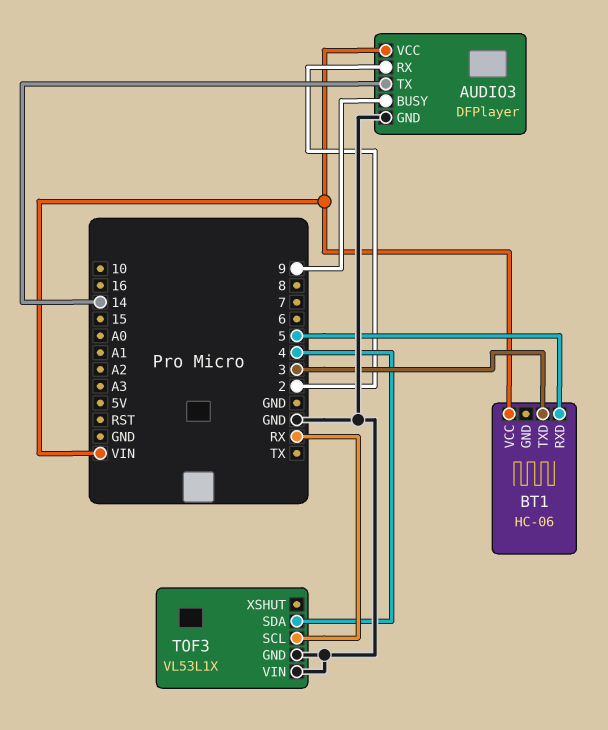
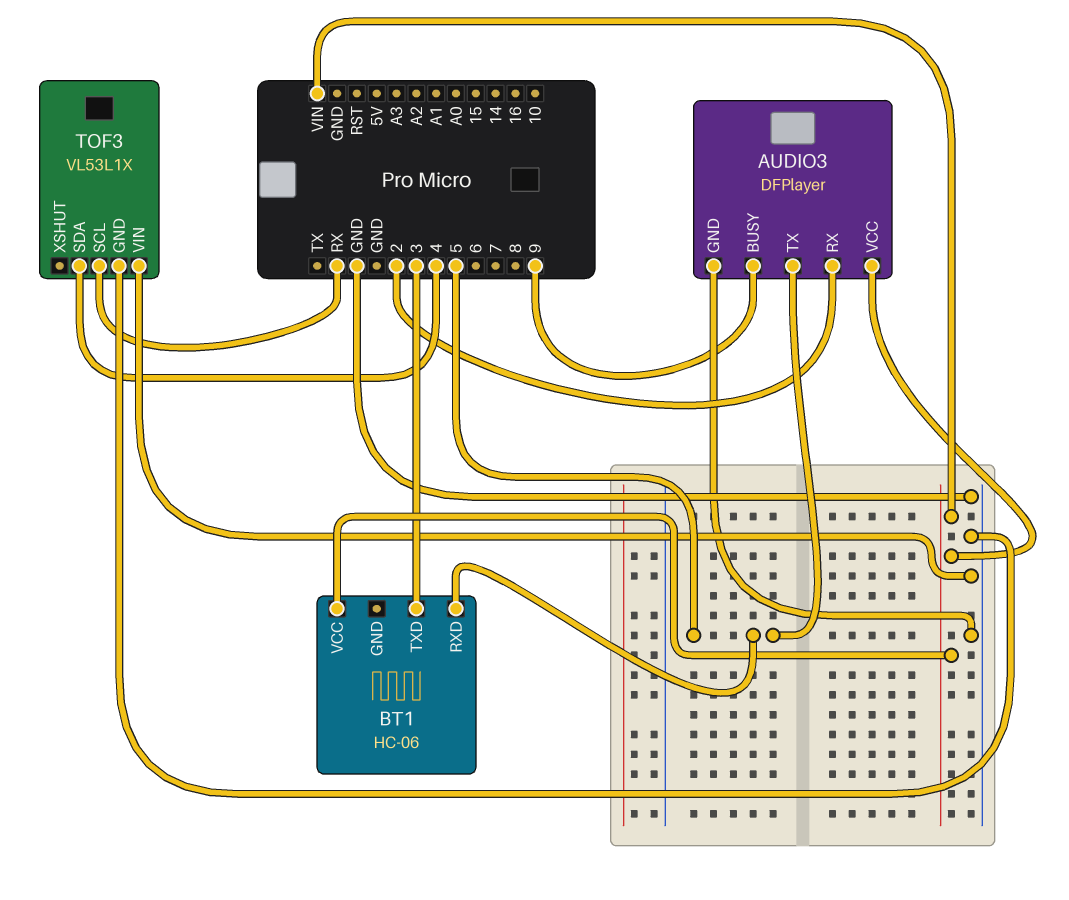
AUDIO3 pin TX: 14 -> 5

